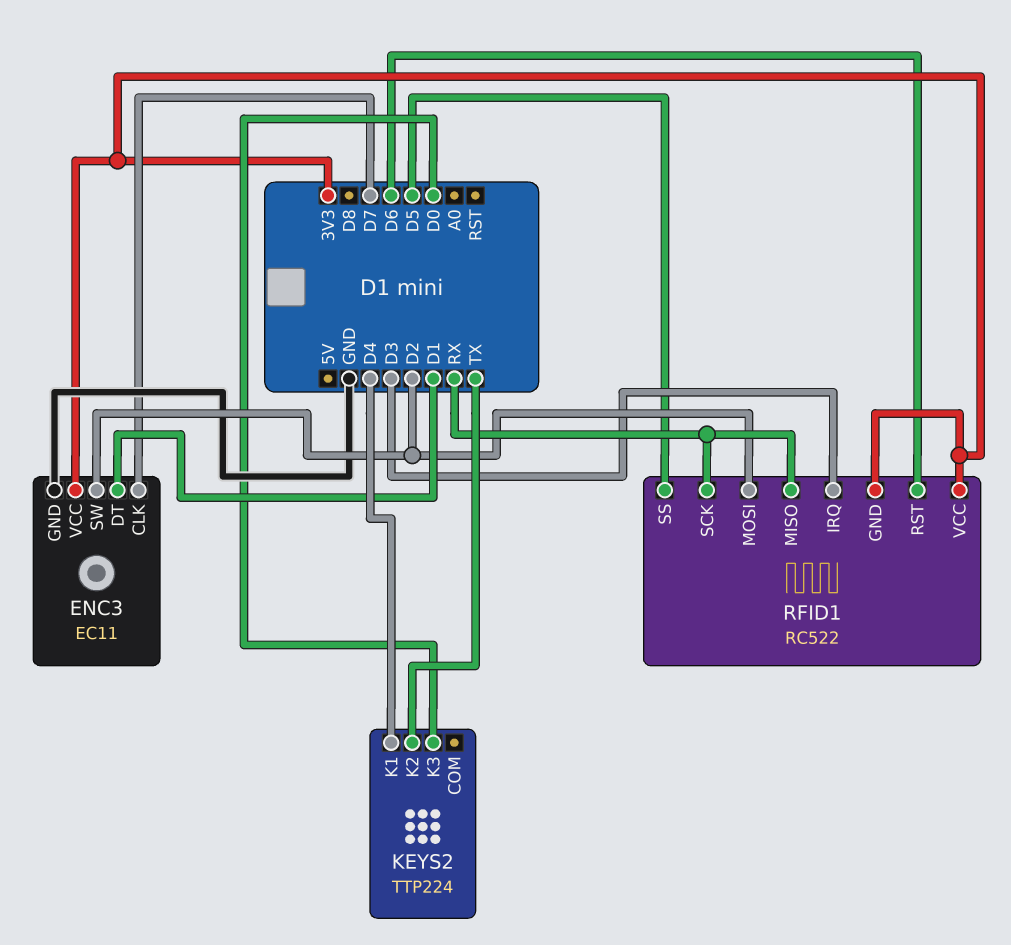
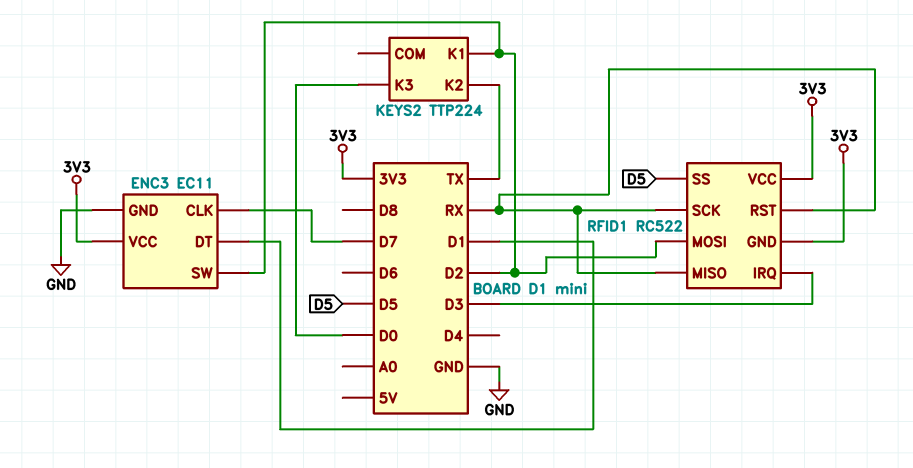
KEYS2 pin K1: D4 -> D2
RFID1 pin RST: D6 -> RX

